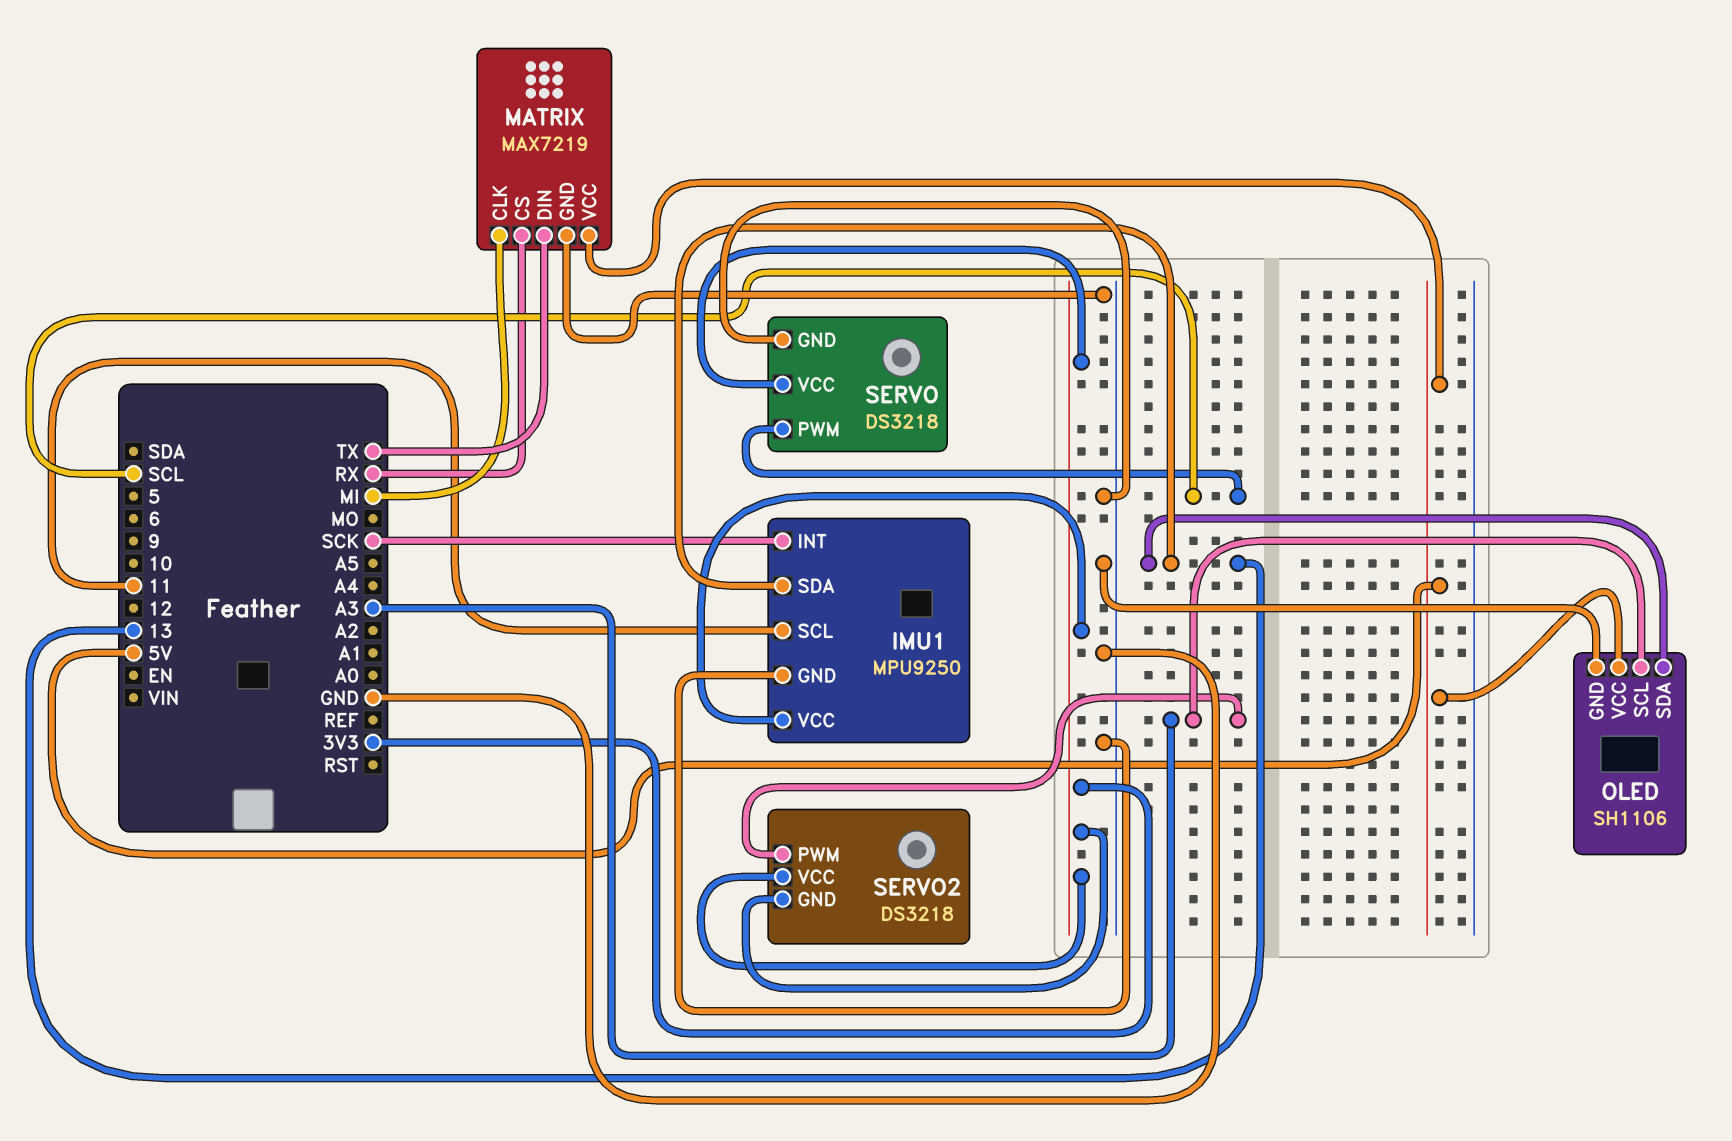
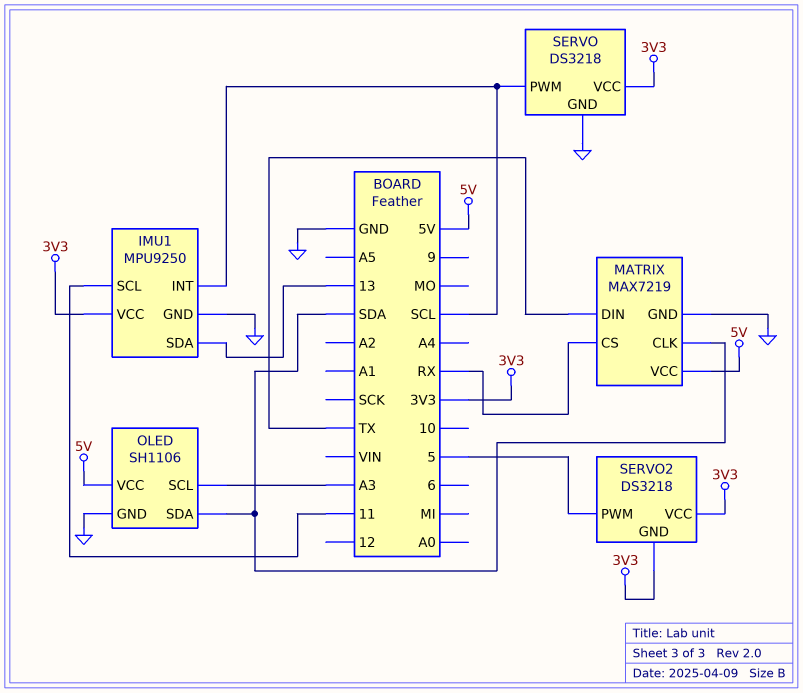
IMU1 pin INT: SCK -> SCL
MATRIX pin CLK: MI -> SDA
OLED pin SDA: 13 -> SDA
SERVO2 pin PWM: A3 -> 5

